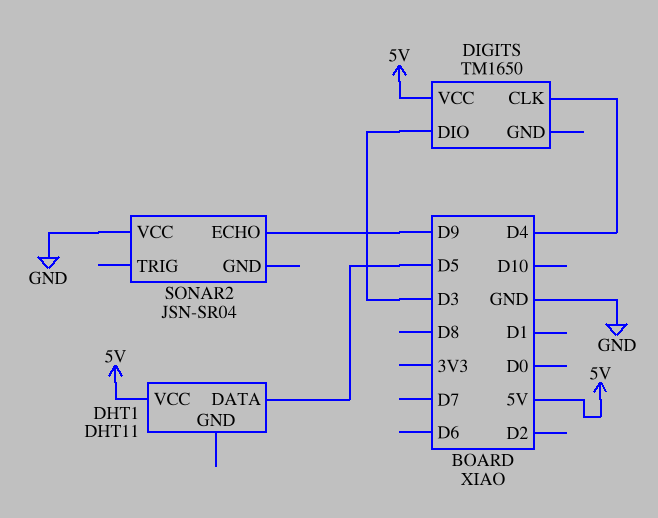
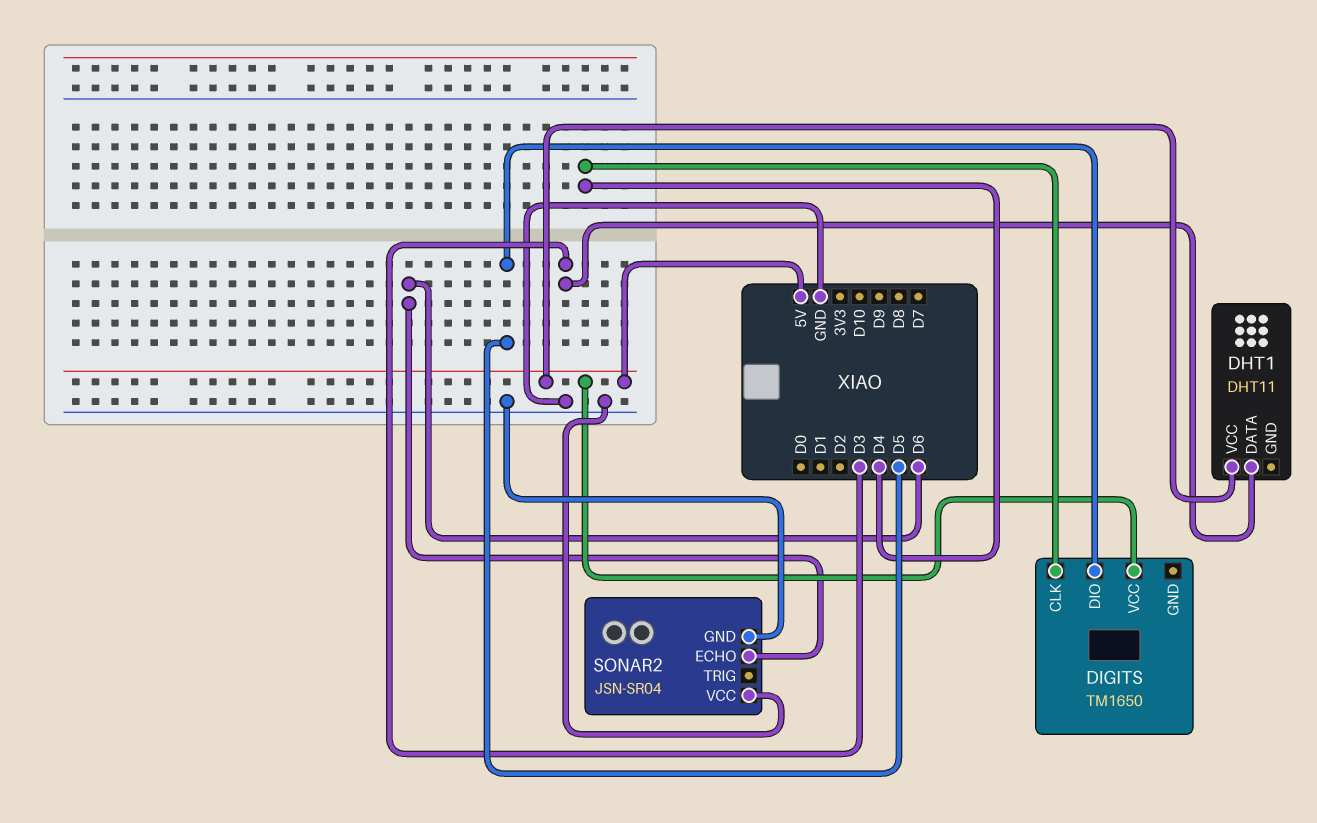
DHT1 pin DATA: D5 -> D3
DIGITS pin DIO: D3 -> D5
SONAR2 pin ECHO: D9 -> D6
SONAR2 pin GND: none -> GND

